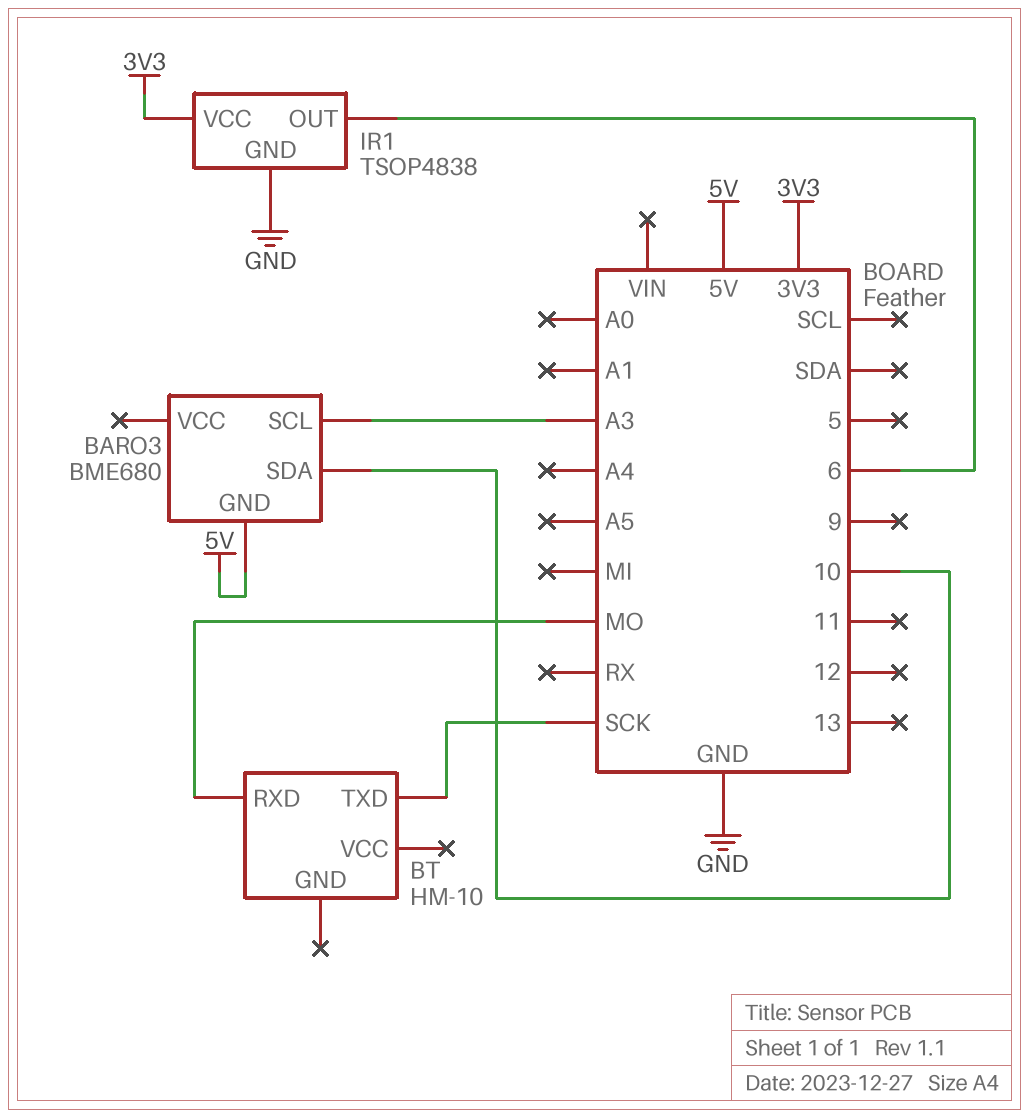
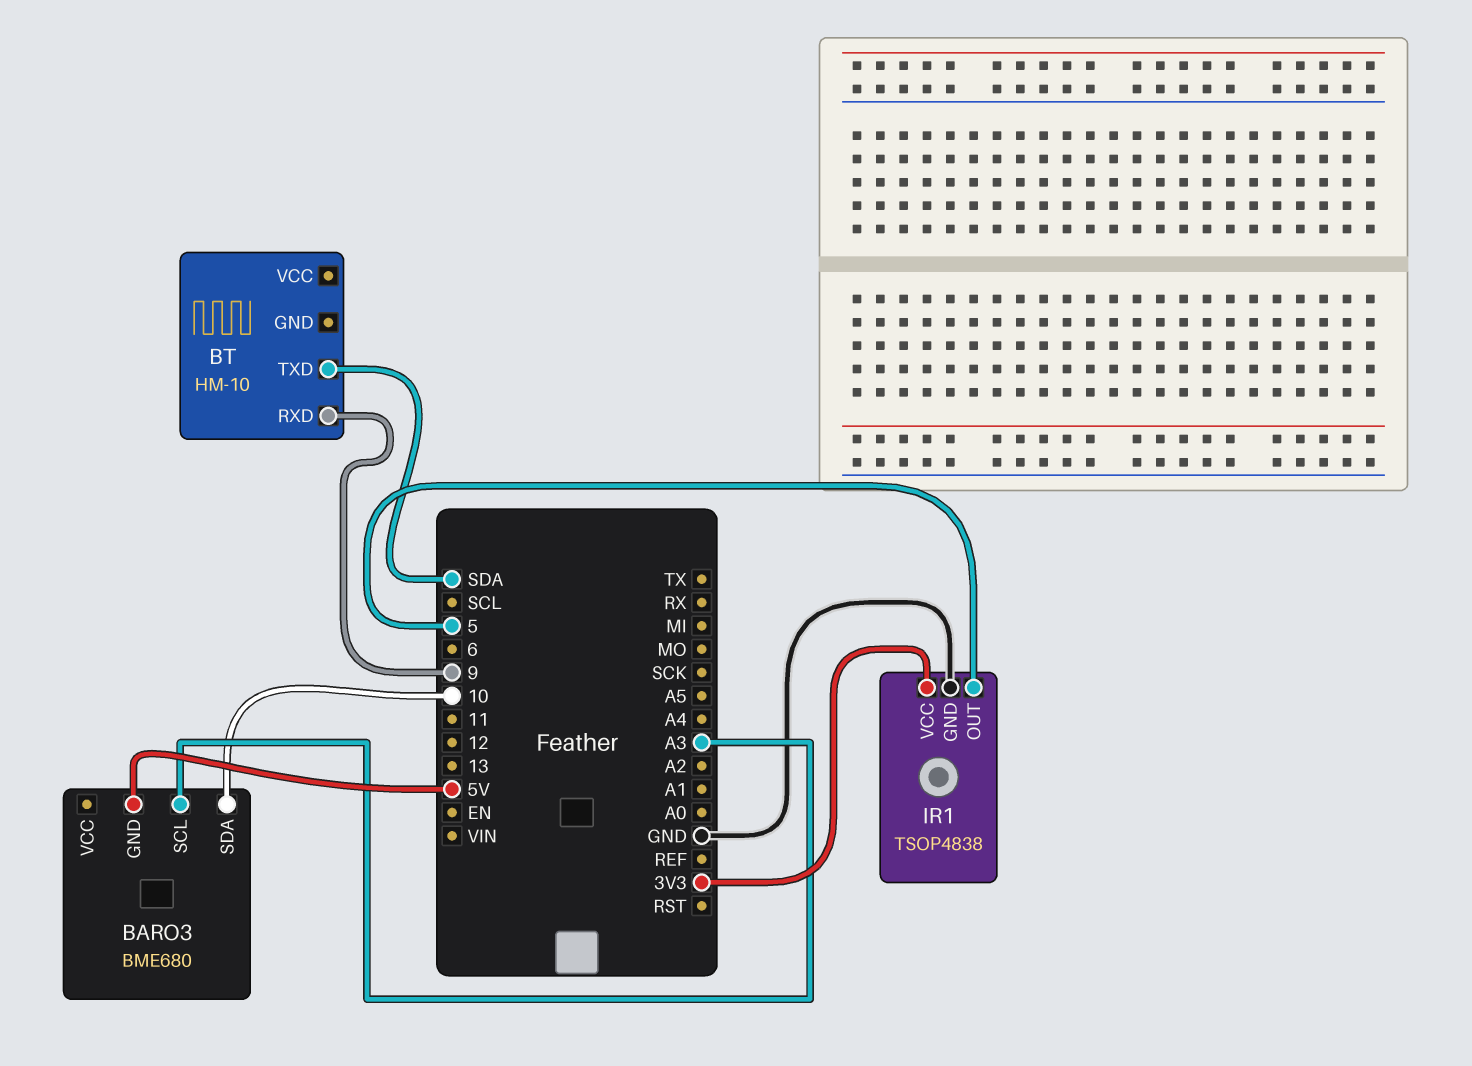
BT pin RXD: MO -> 9
BT pin TXD: SCK -> SDA
IR1 pin OUT: 6 -> 5

